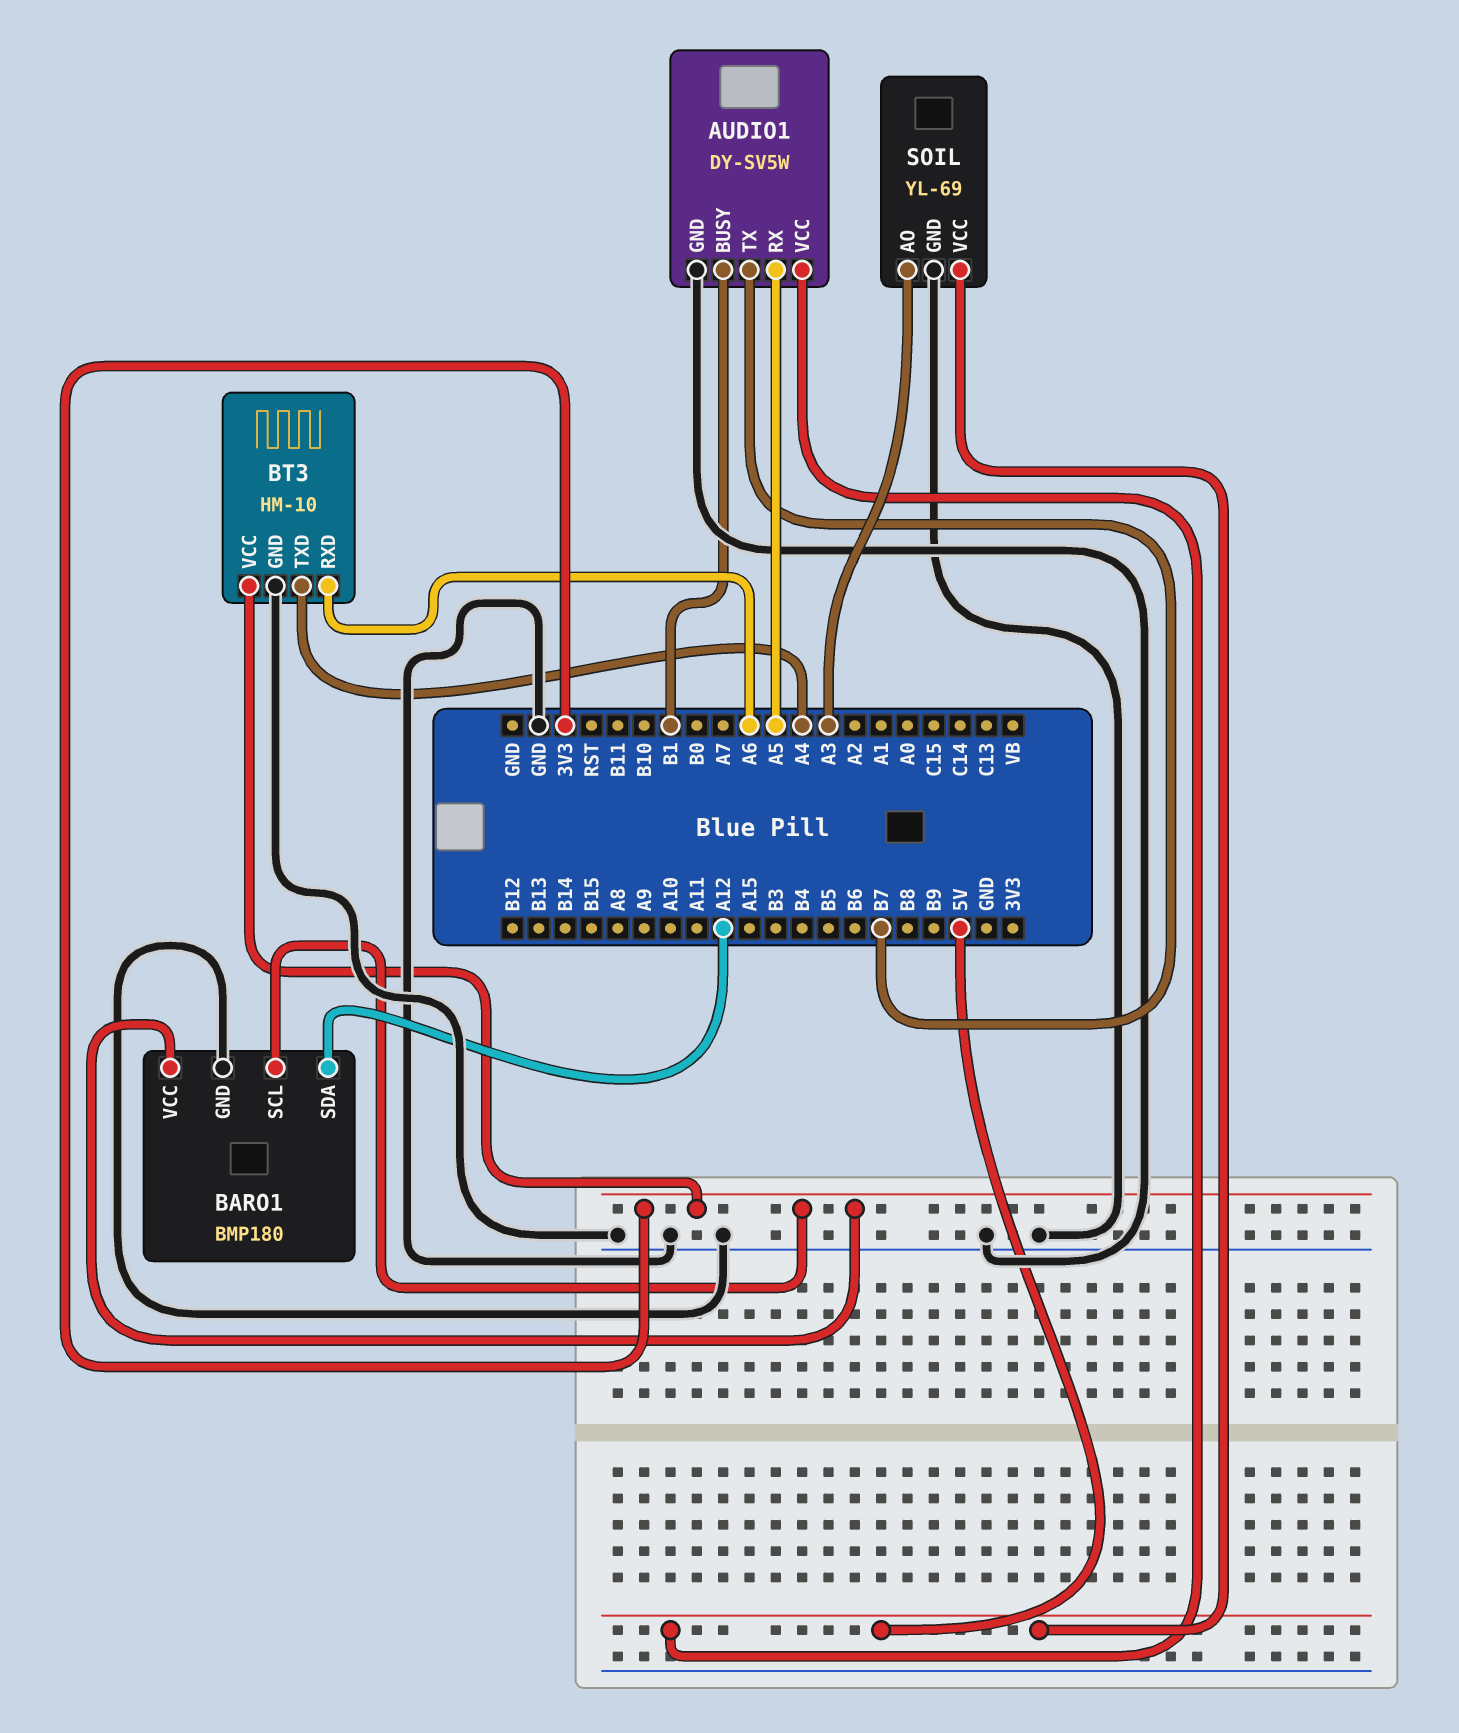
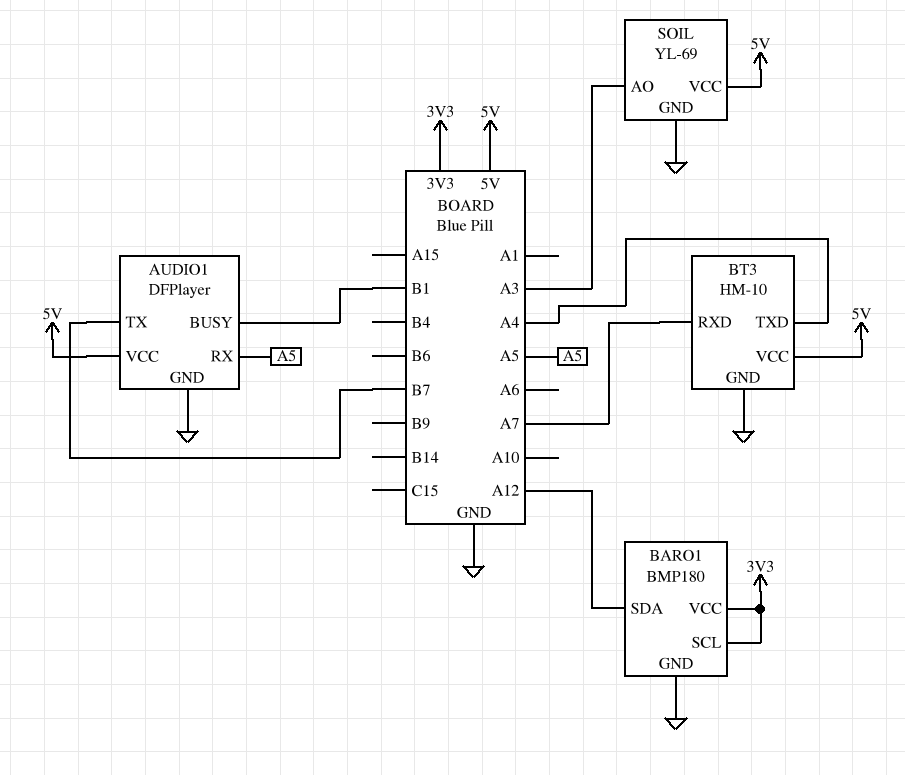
AUDIO1: DY-SV5W -> DFPlayer
BT3 pin RXD: A6 -> A7
BT3 pin VCC: 3V3 -> 5V

